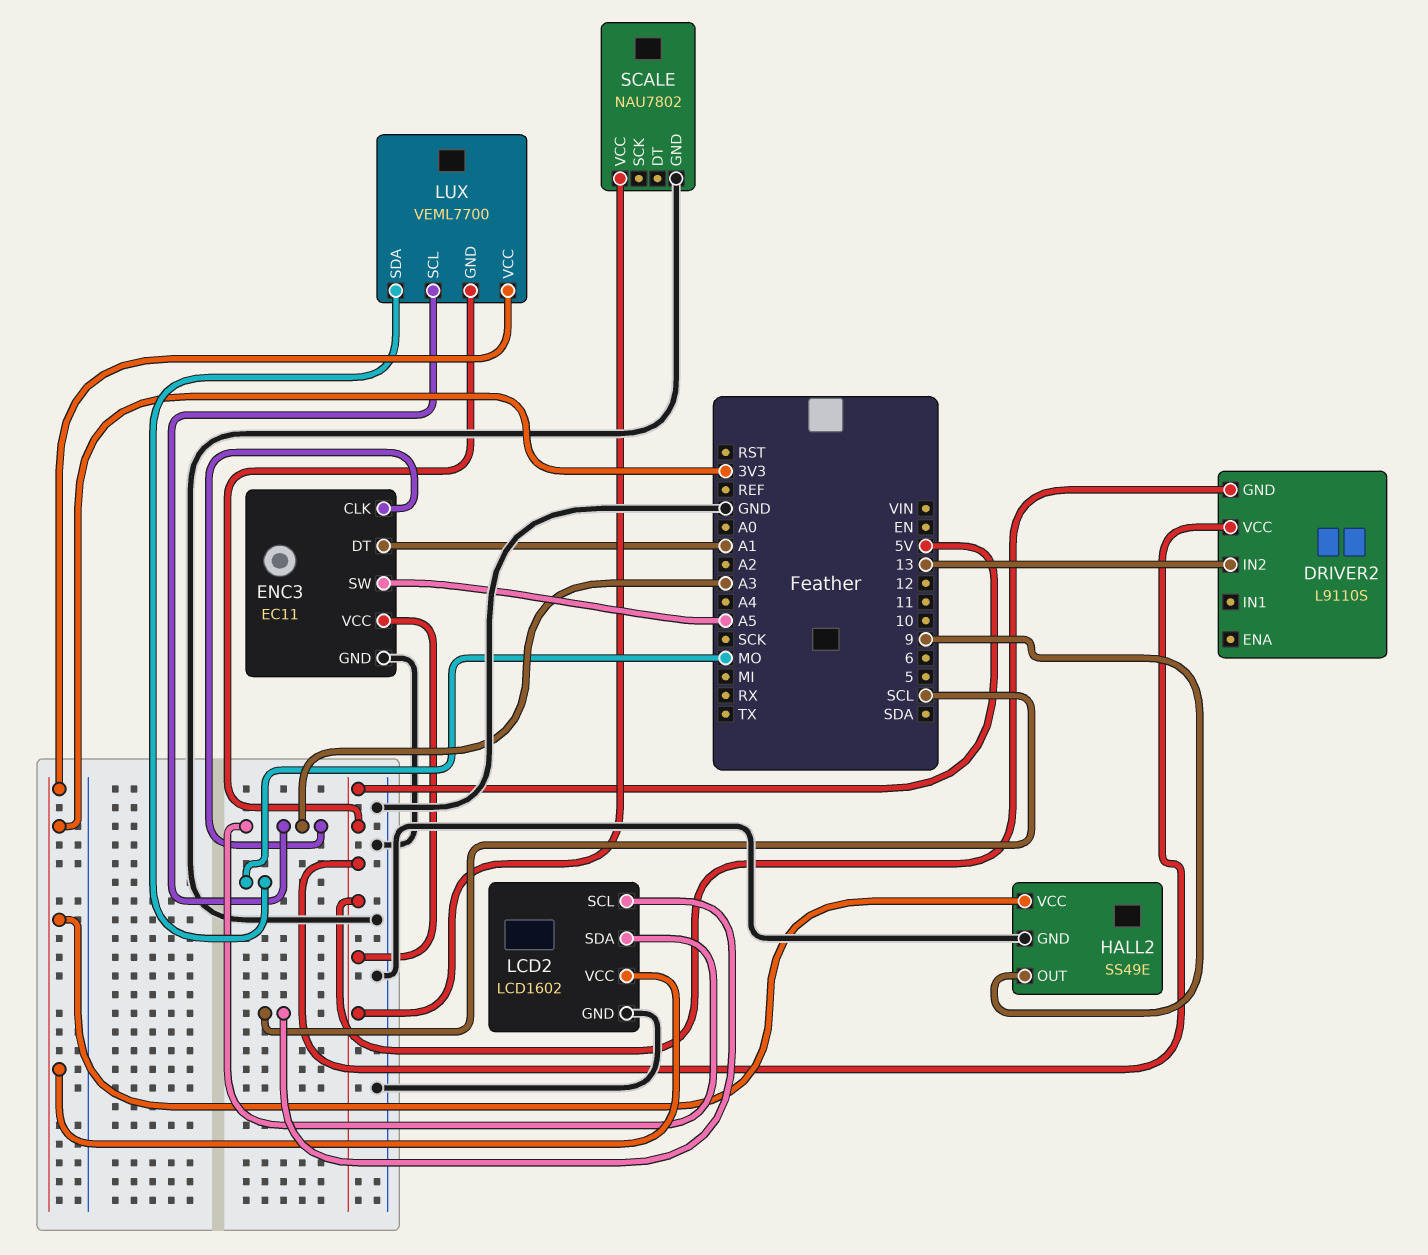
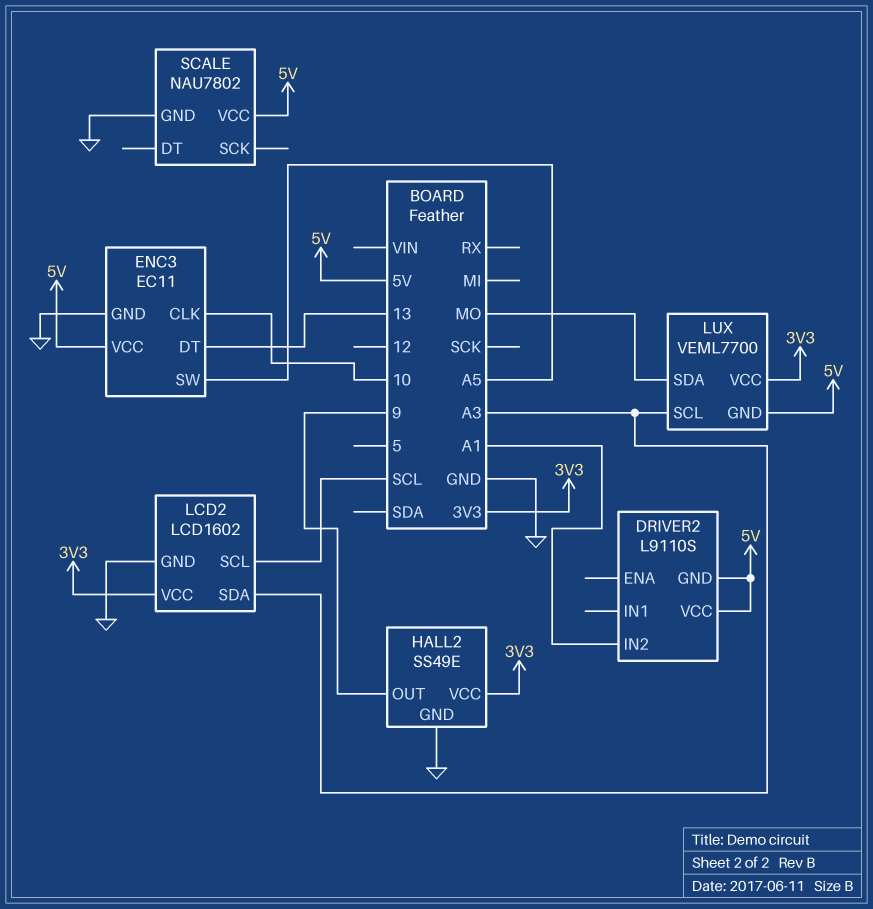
DRIVER2 pin IN2: 13 -> A1
ENC3 pin CLK: A3 -> 10
ENC3 pin DT: A1 -> 13

